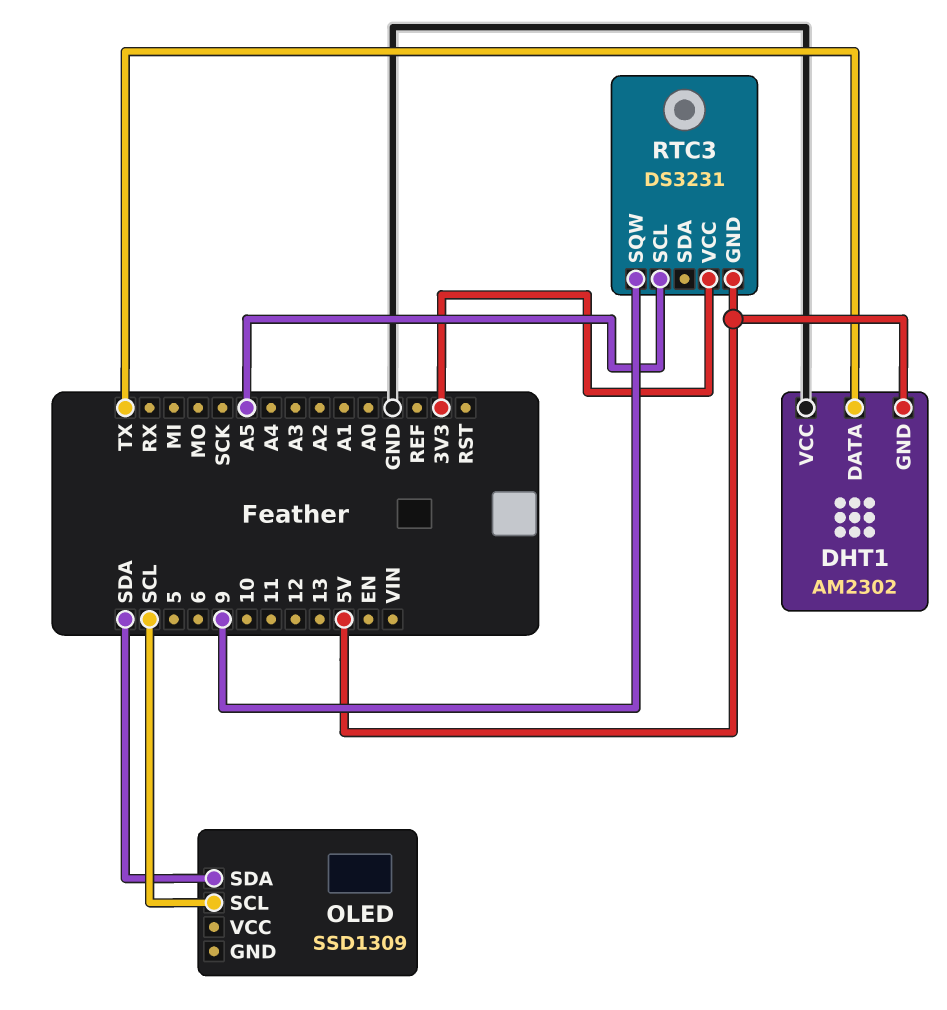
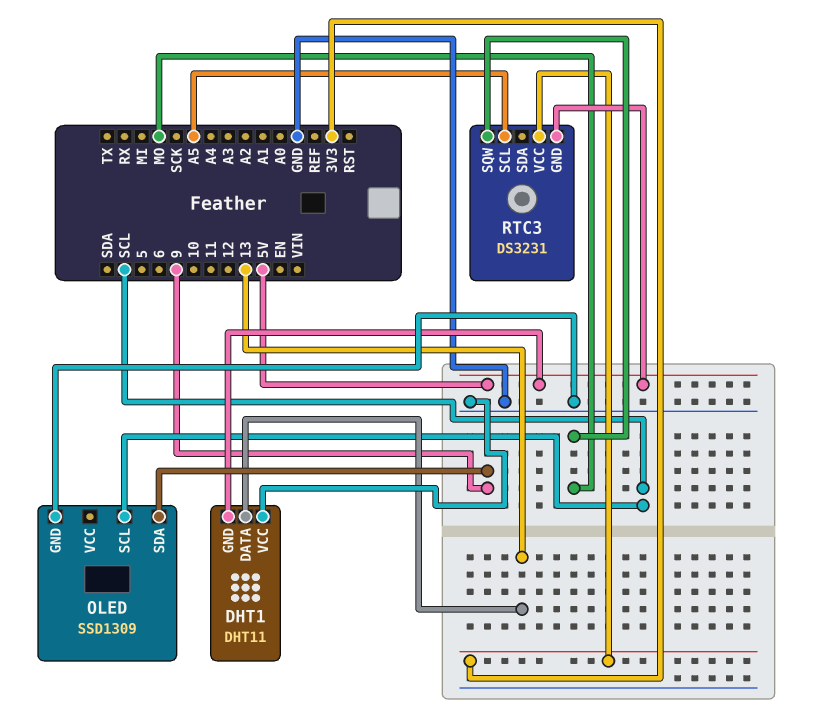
DHT1: AM2302 -> DHT11
DHT1 pin DATA: TX -> 13
OLED pin GND: none -> GND
OLED pin SDA: SDA -> 9
RTC3 pin SQW: 9 -> MO

